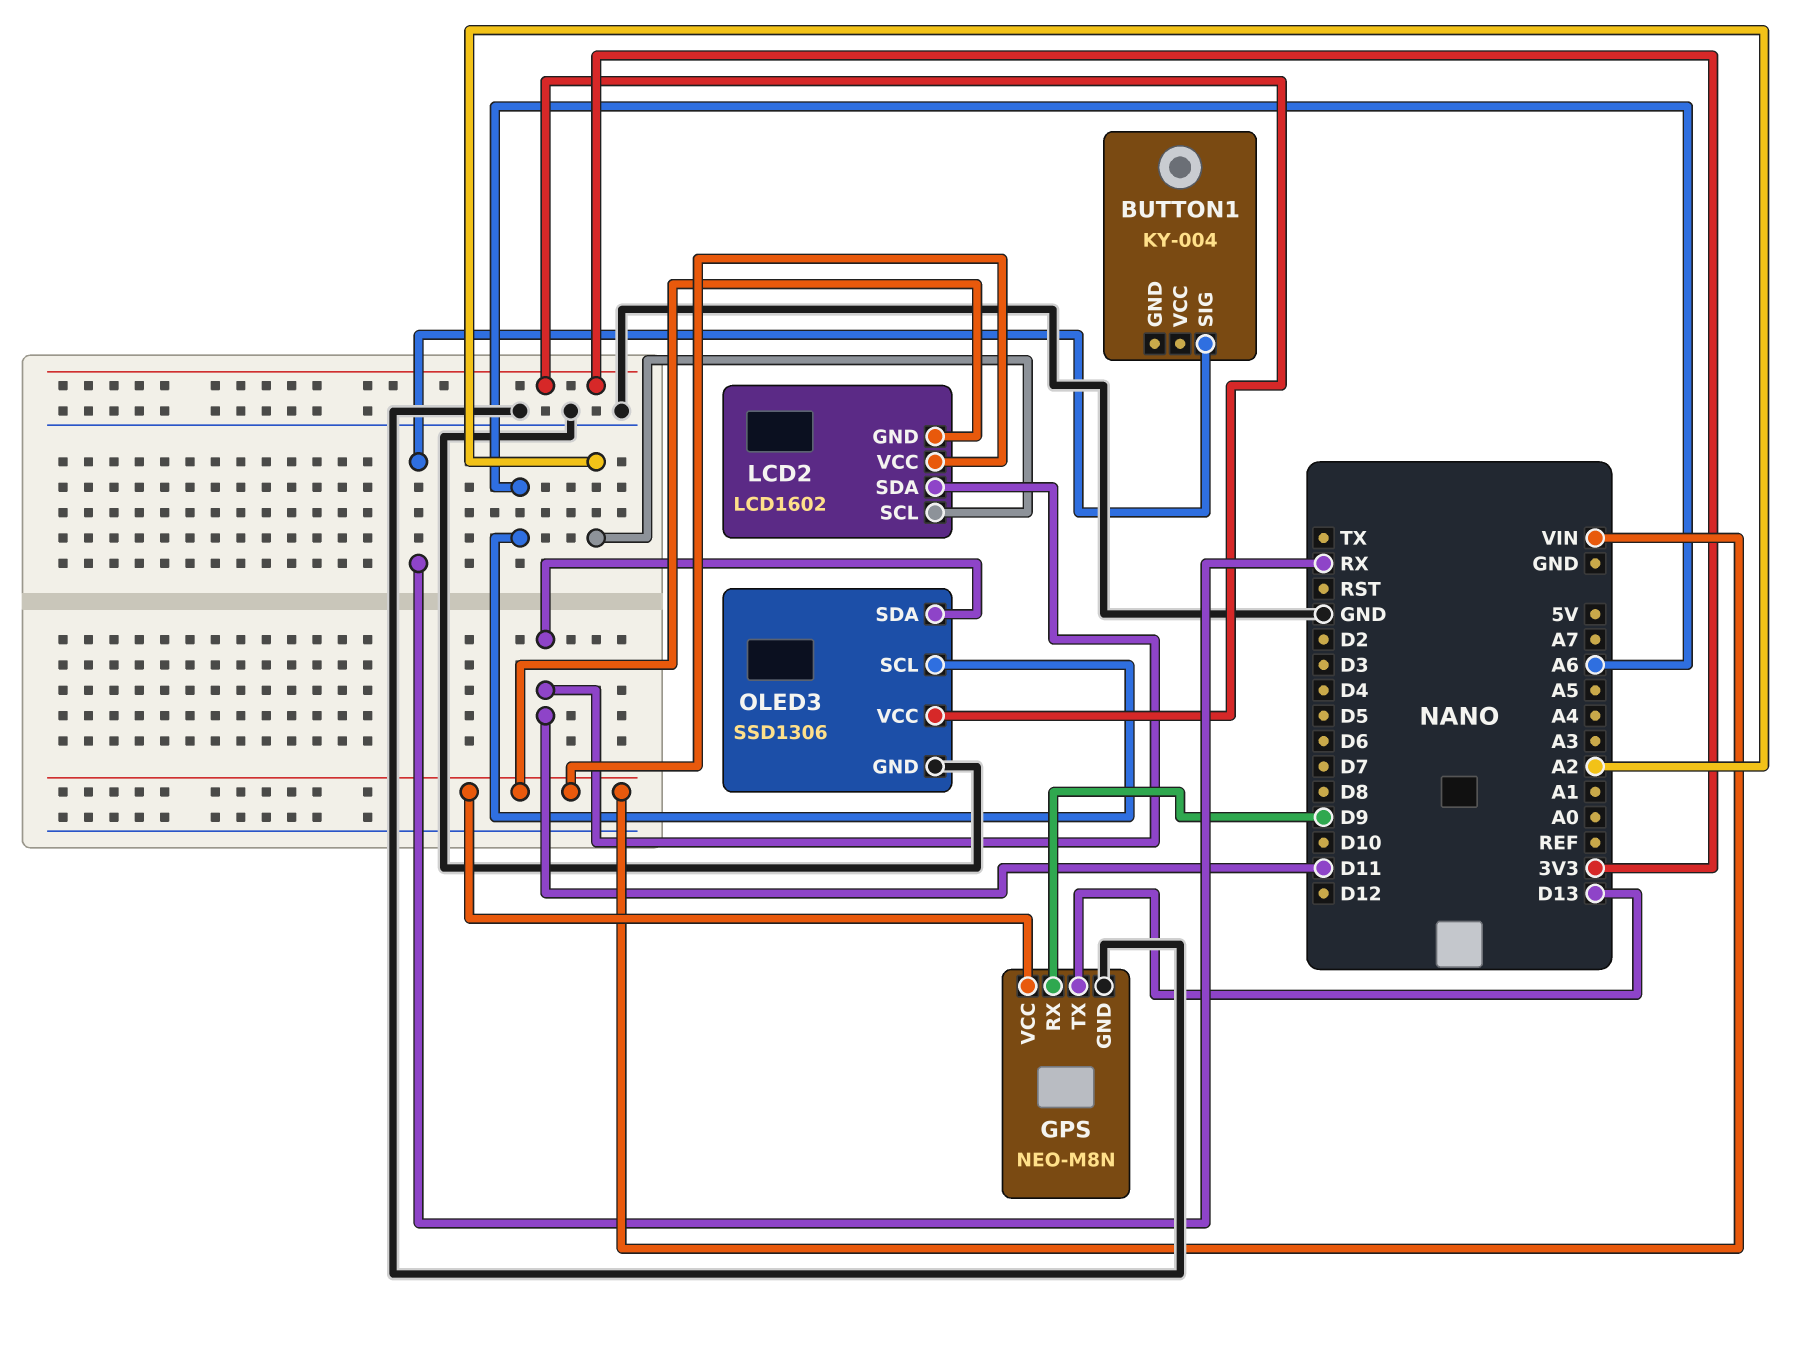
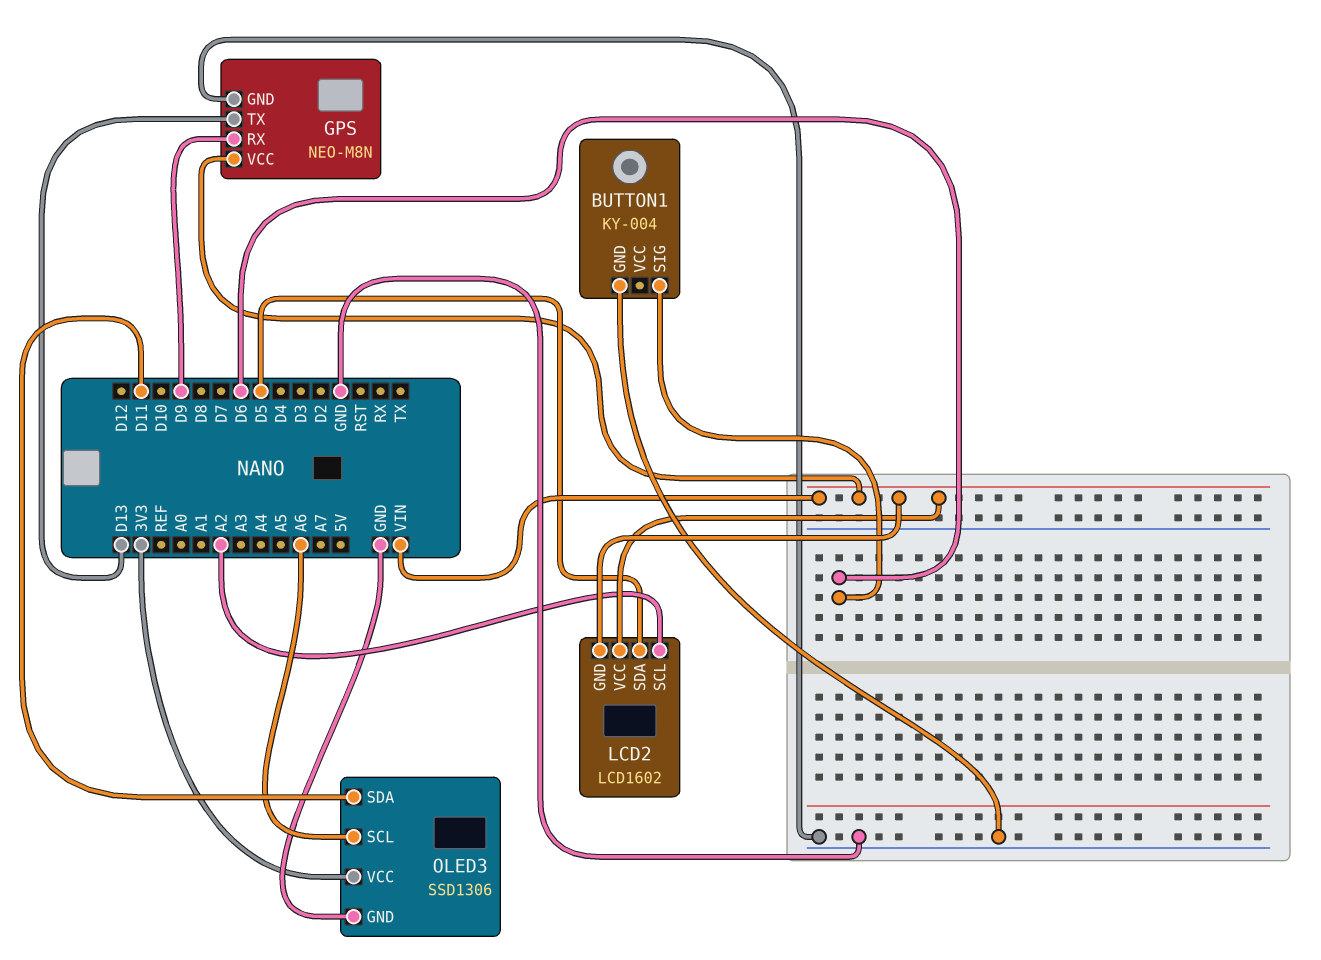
BUTTON1 pin GND: none -> GND
BUTTON1 pin SIG: RX -> D6
LCD2 pin SDA: D11 -> D5

